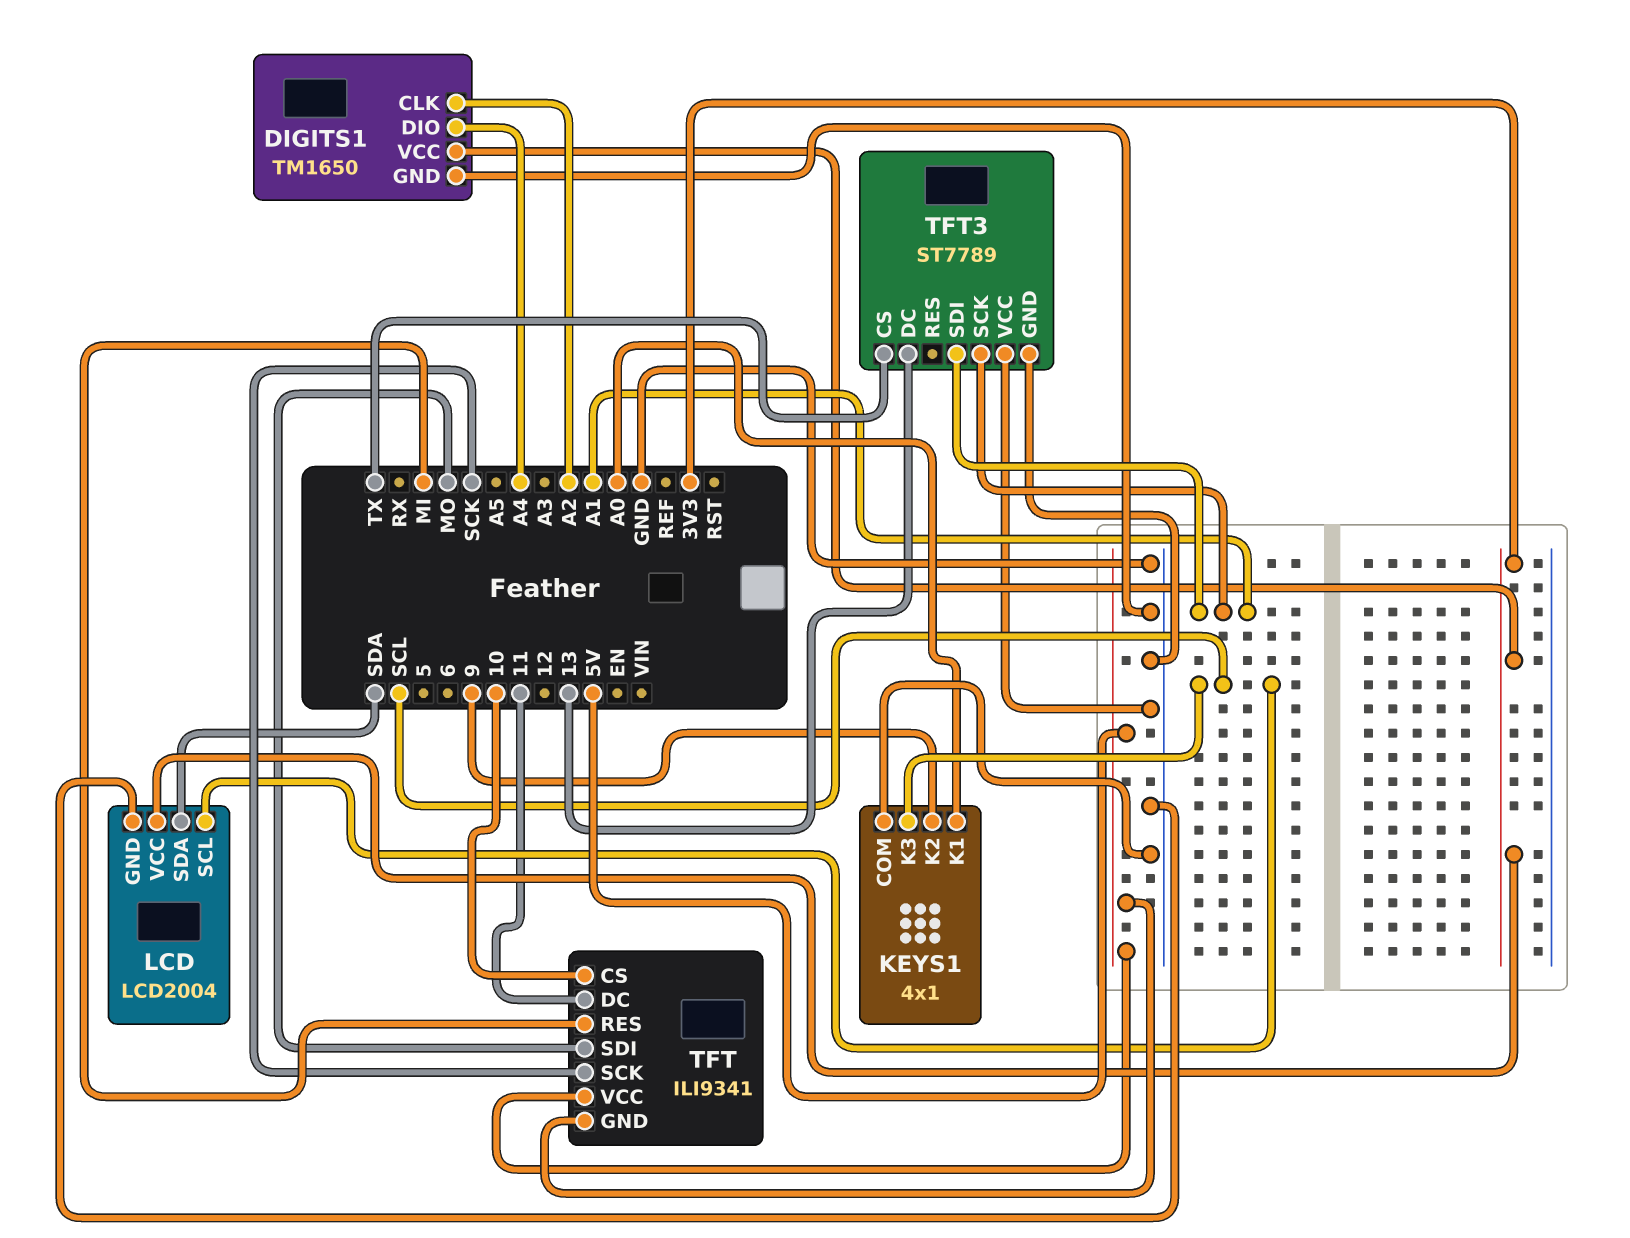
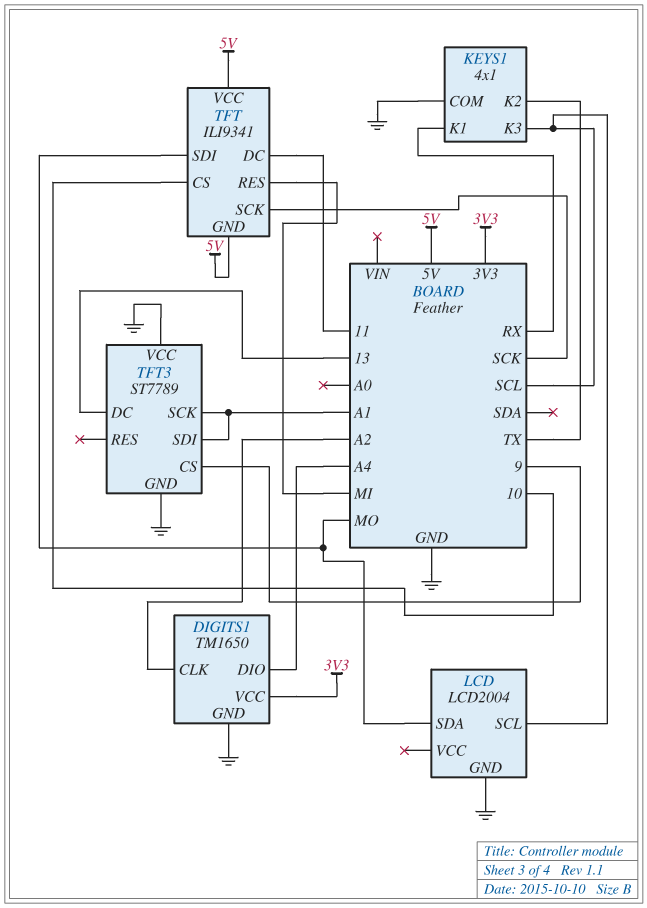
KEYS1 pin K1: A0 -> RX
KEYS1 pin K2: 9 -> TX
LCD pin SDA: SDA -> MO
LCD pin VCC: 3V3 -> none
TFT3 pin CS: TX -> 9

